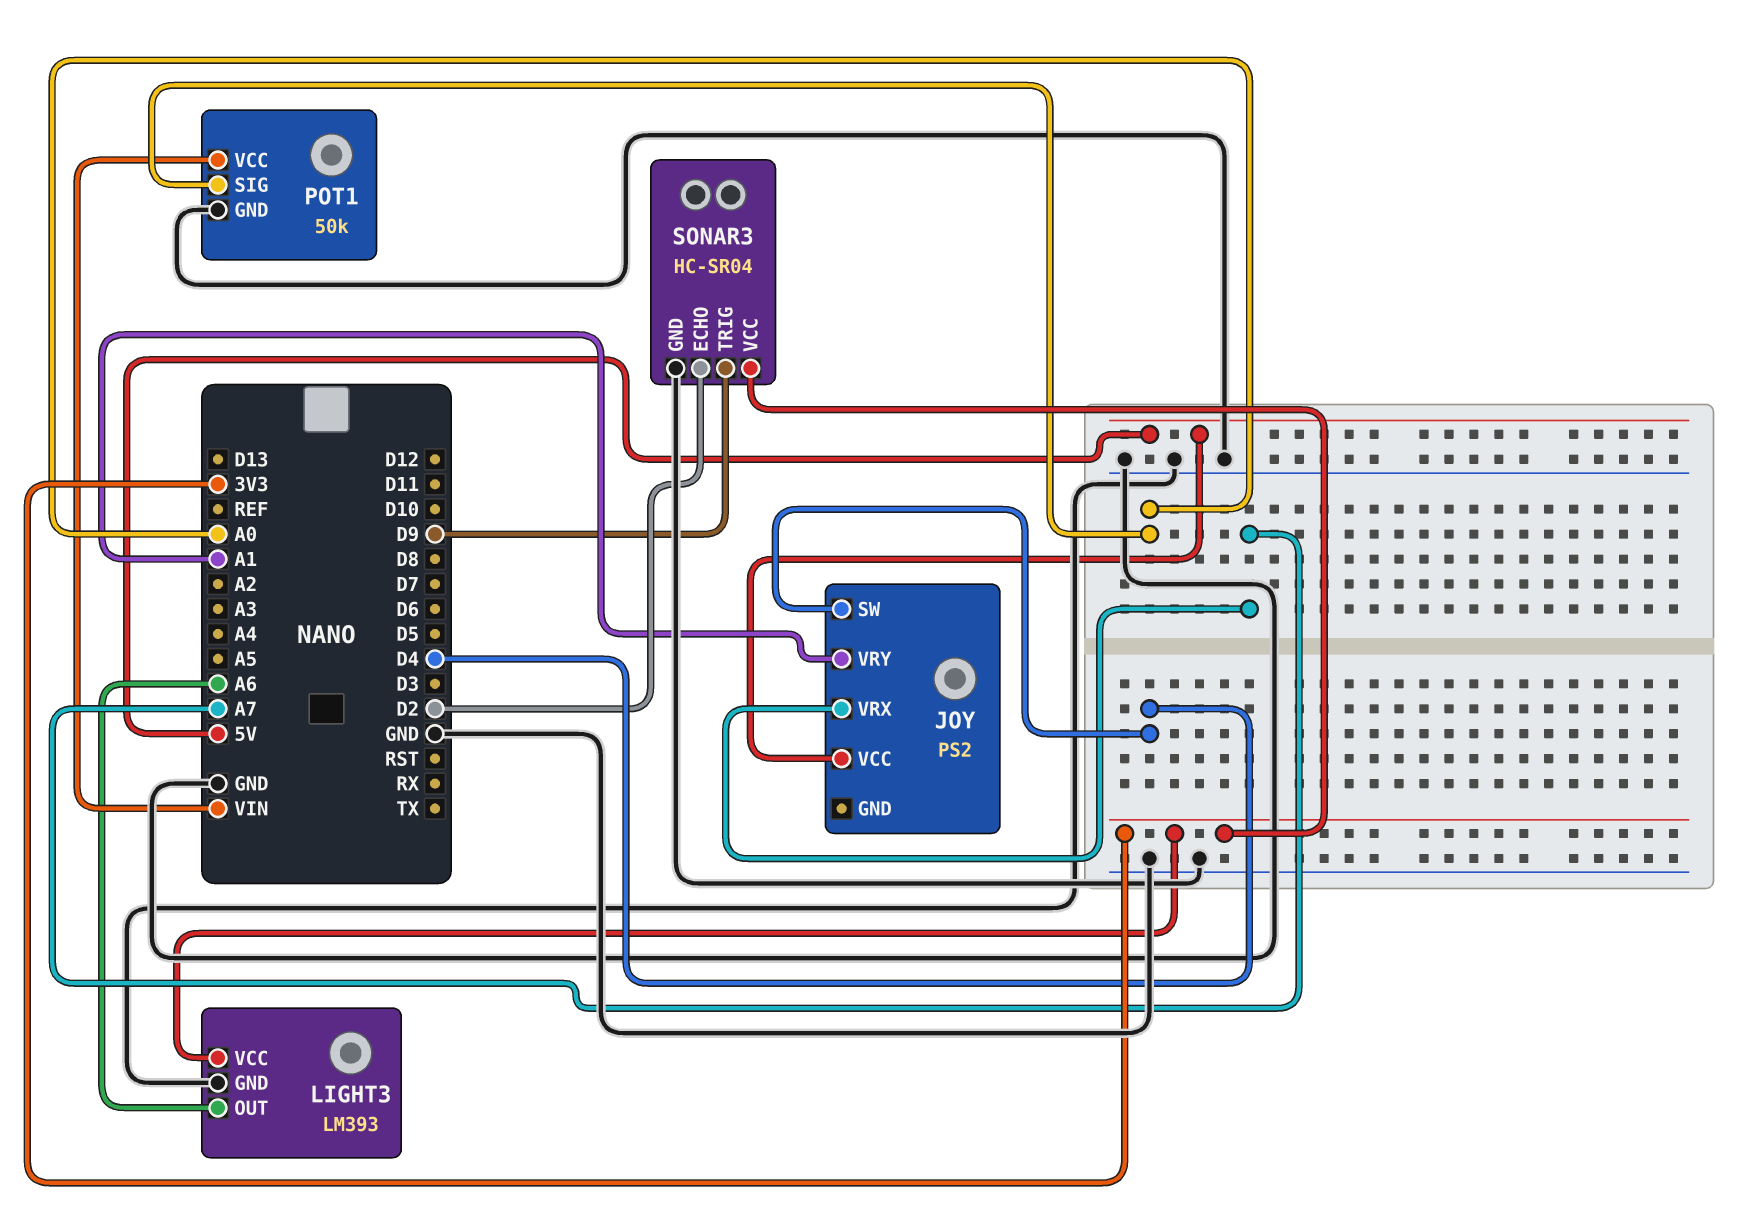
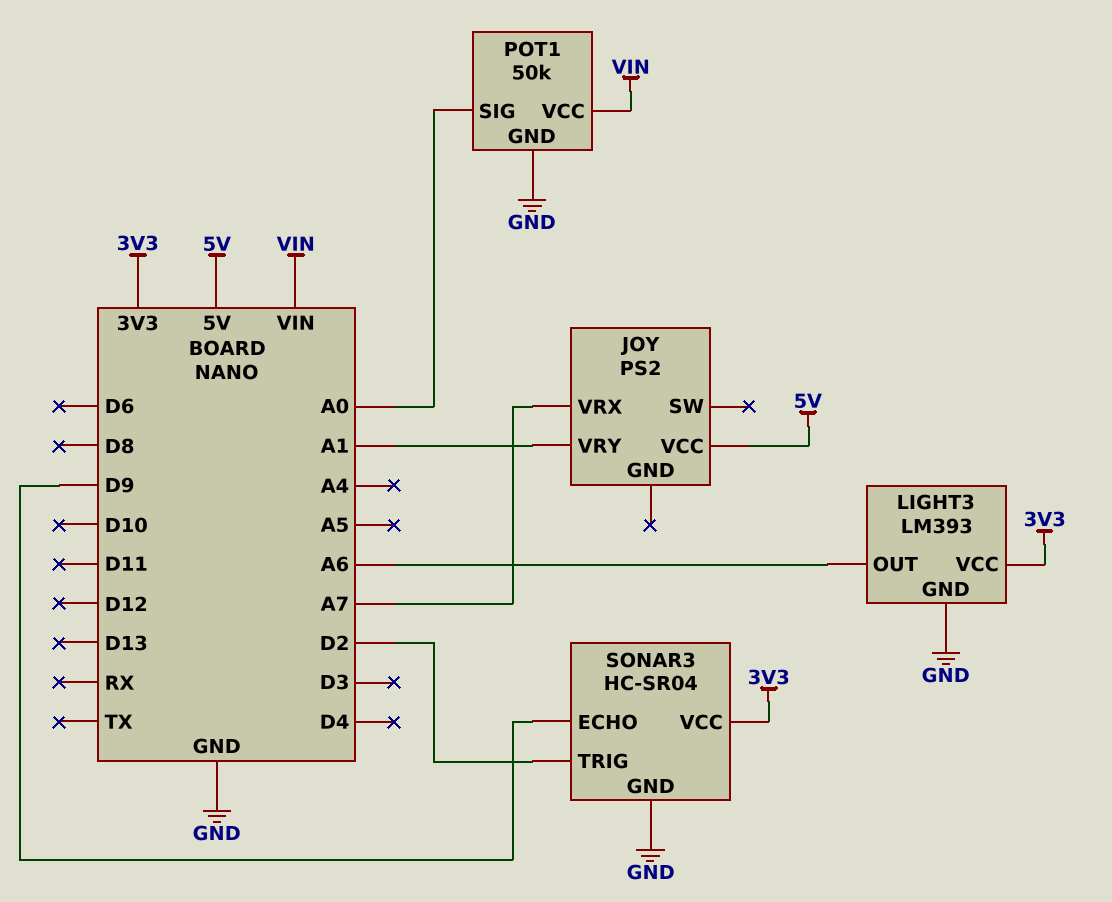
JOY pin SW: D4 -> none
SONAR3 pin ECHO: D2 -> D9
SONAR3 pin TRIG: D9 -> D2

